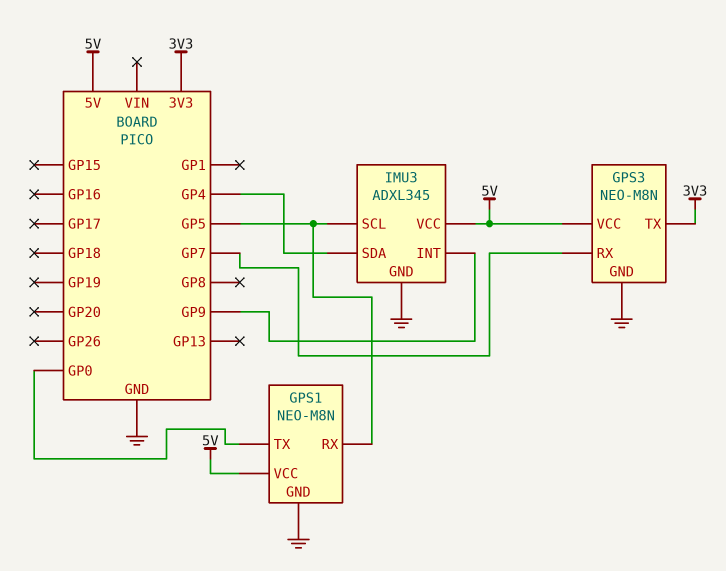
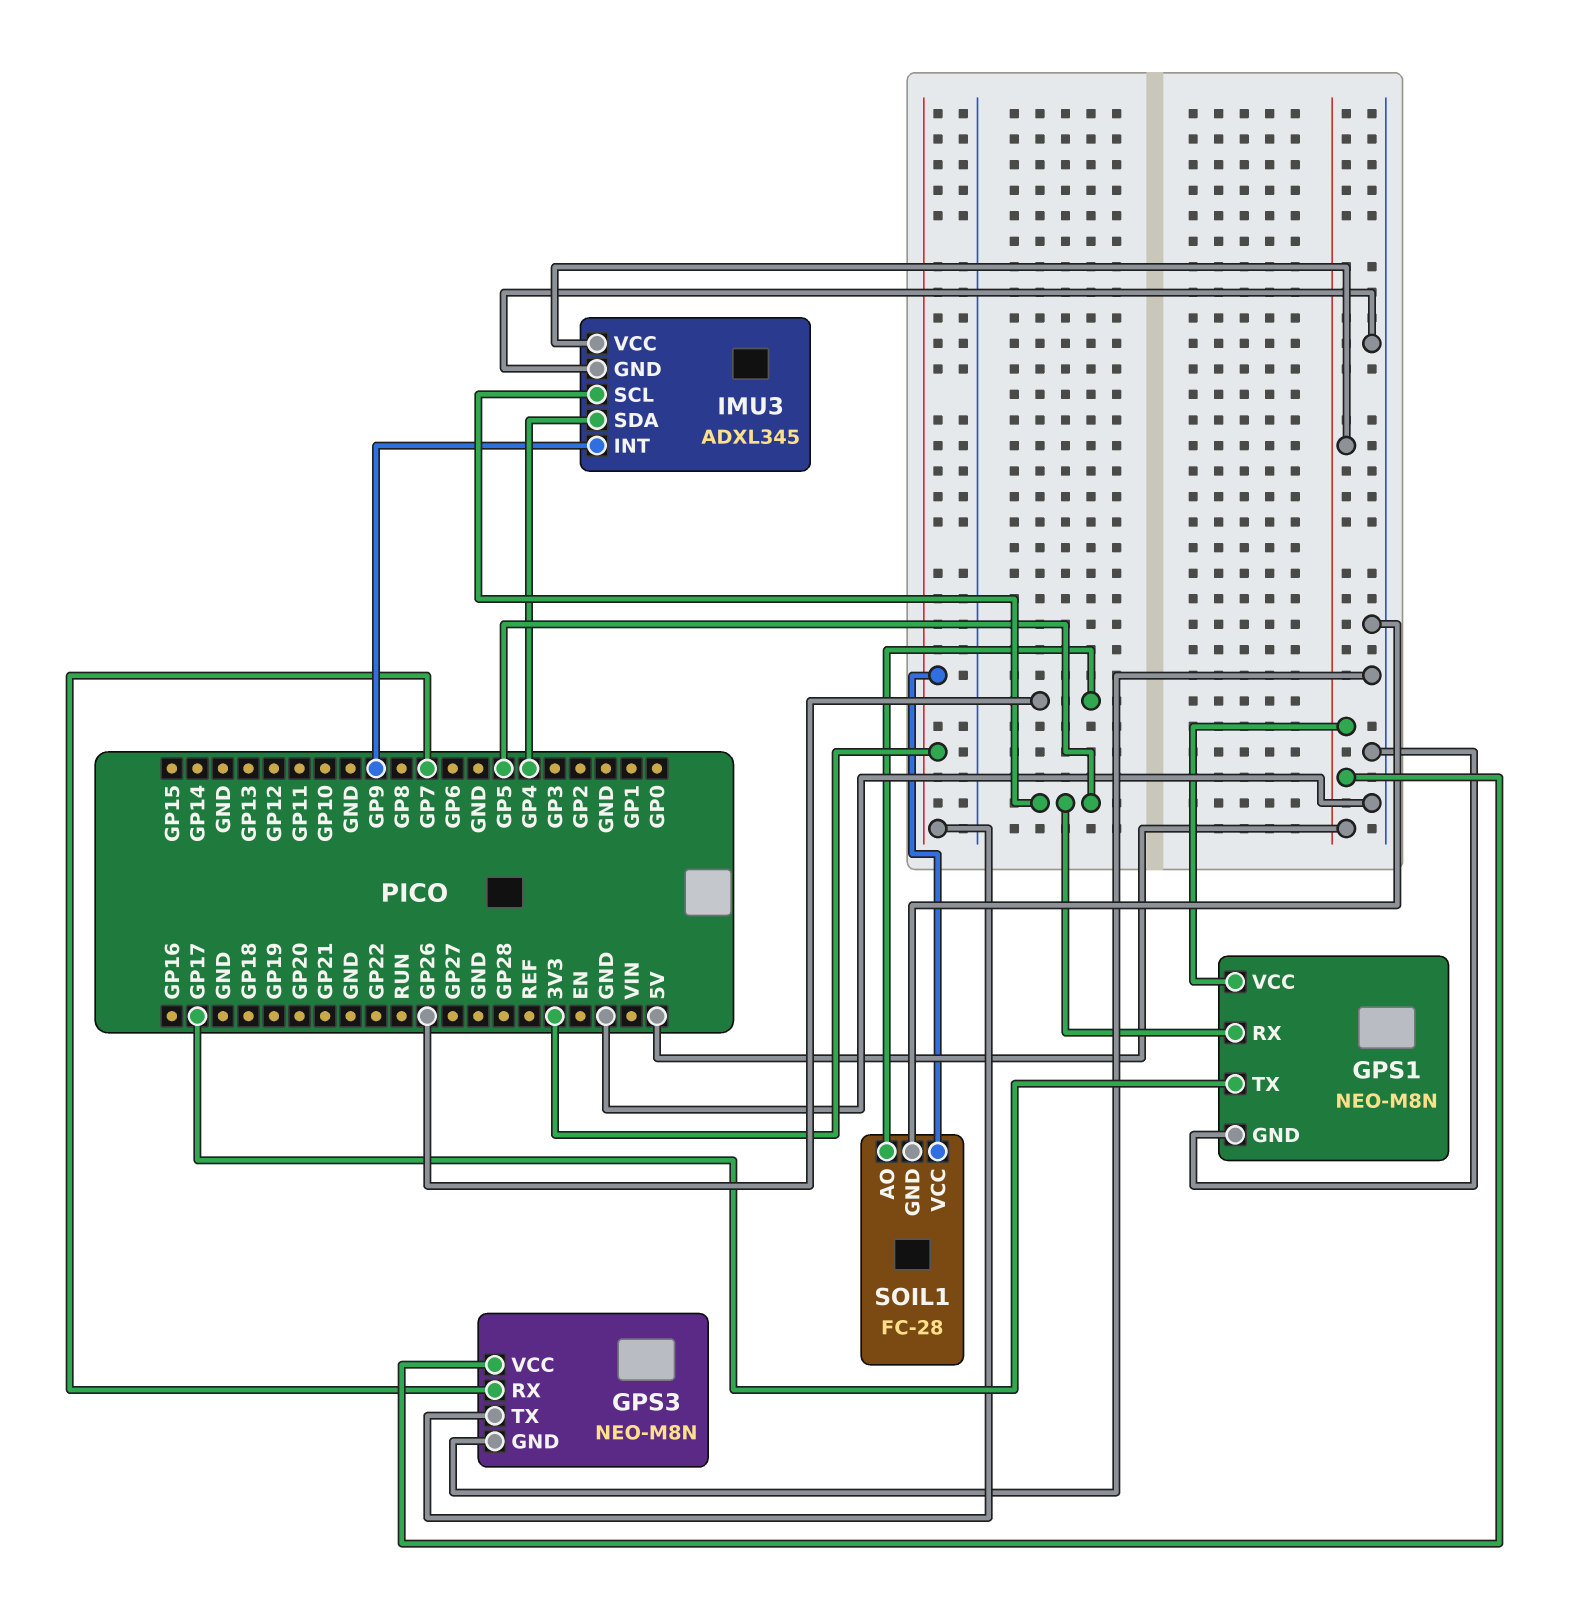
GPS1 pin TX: GP0 -> GP17
SOIL1: none -> FC-28
SOIL1 pin AO: none -> GP26
SOIL1 pin GND: none -> GND
SOIL1 pin VCC: none -> 3V3

